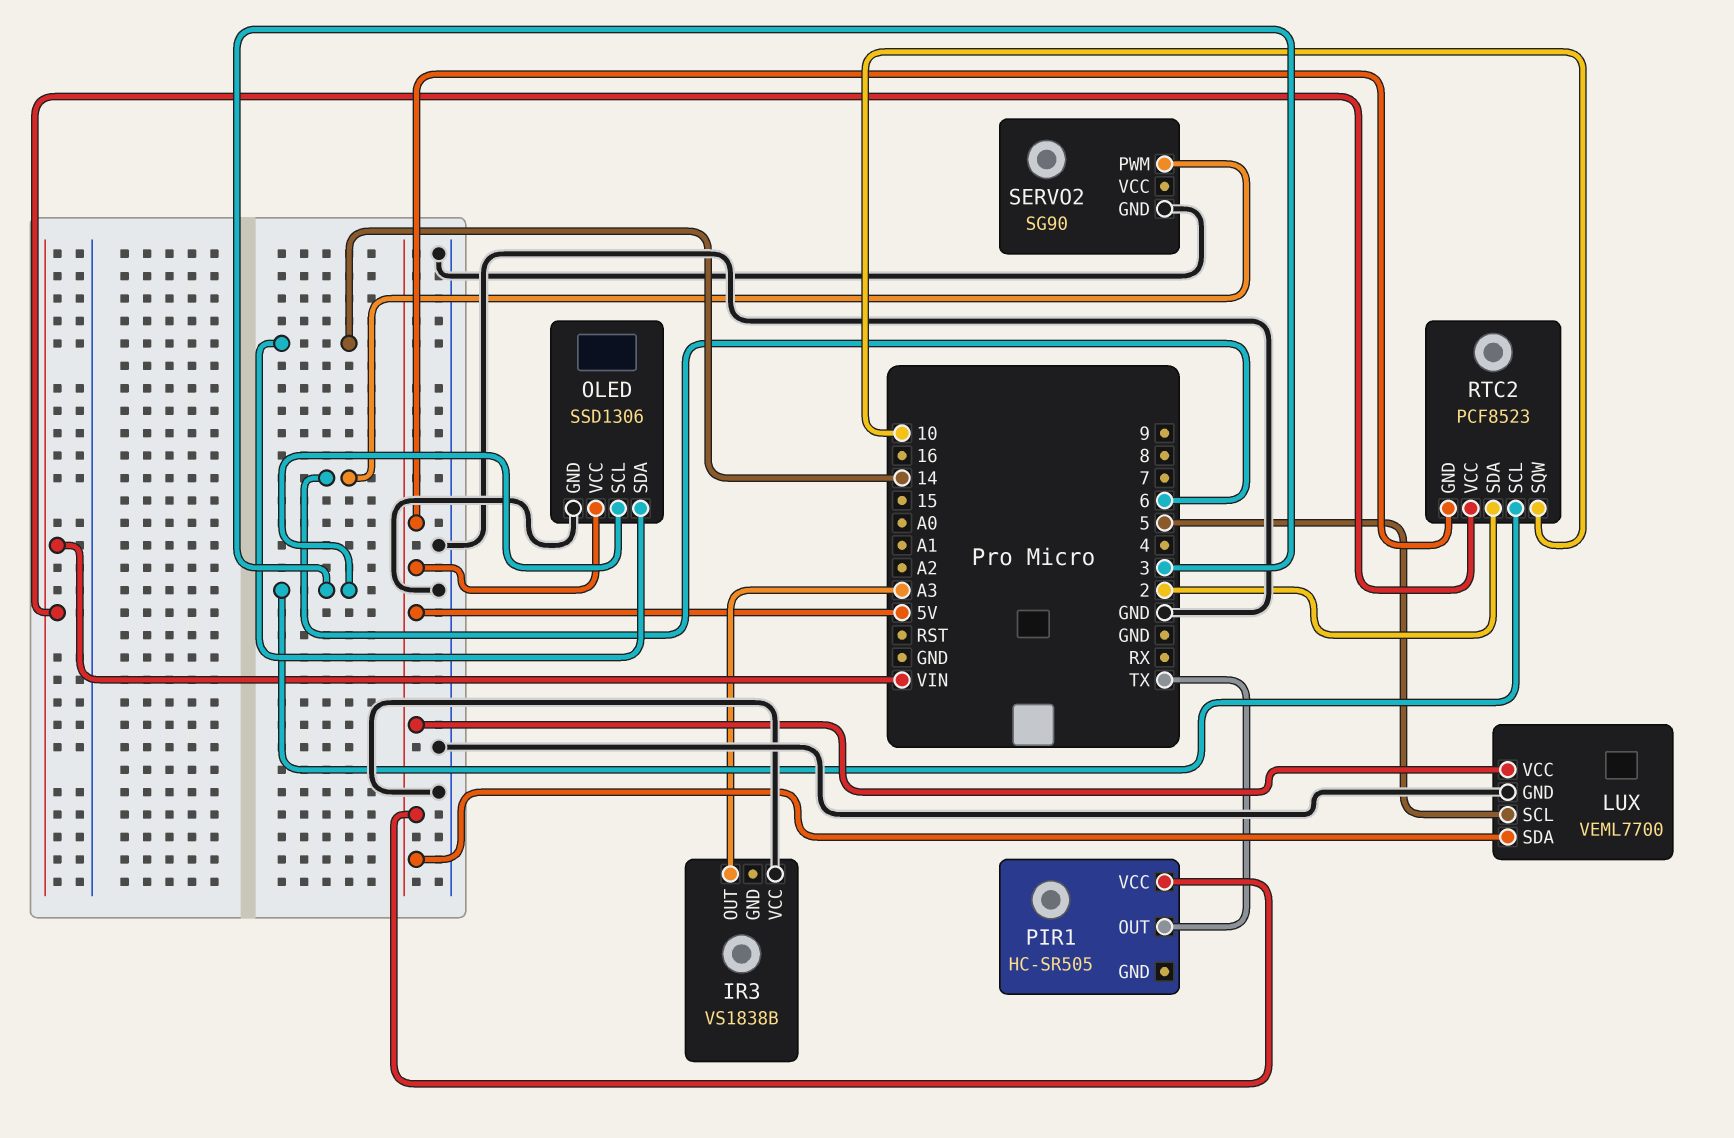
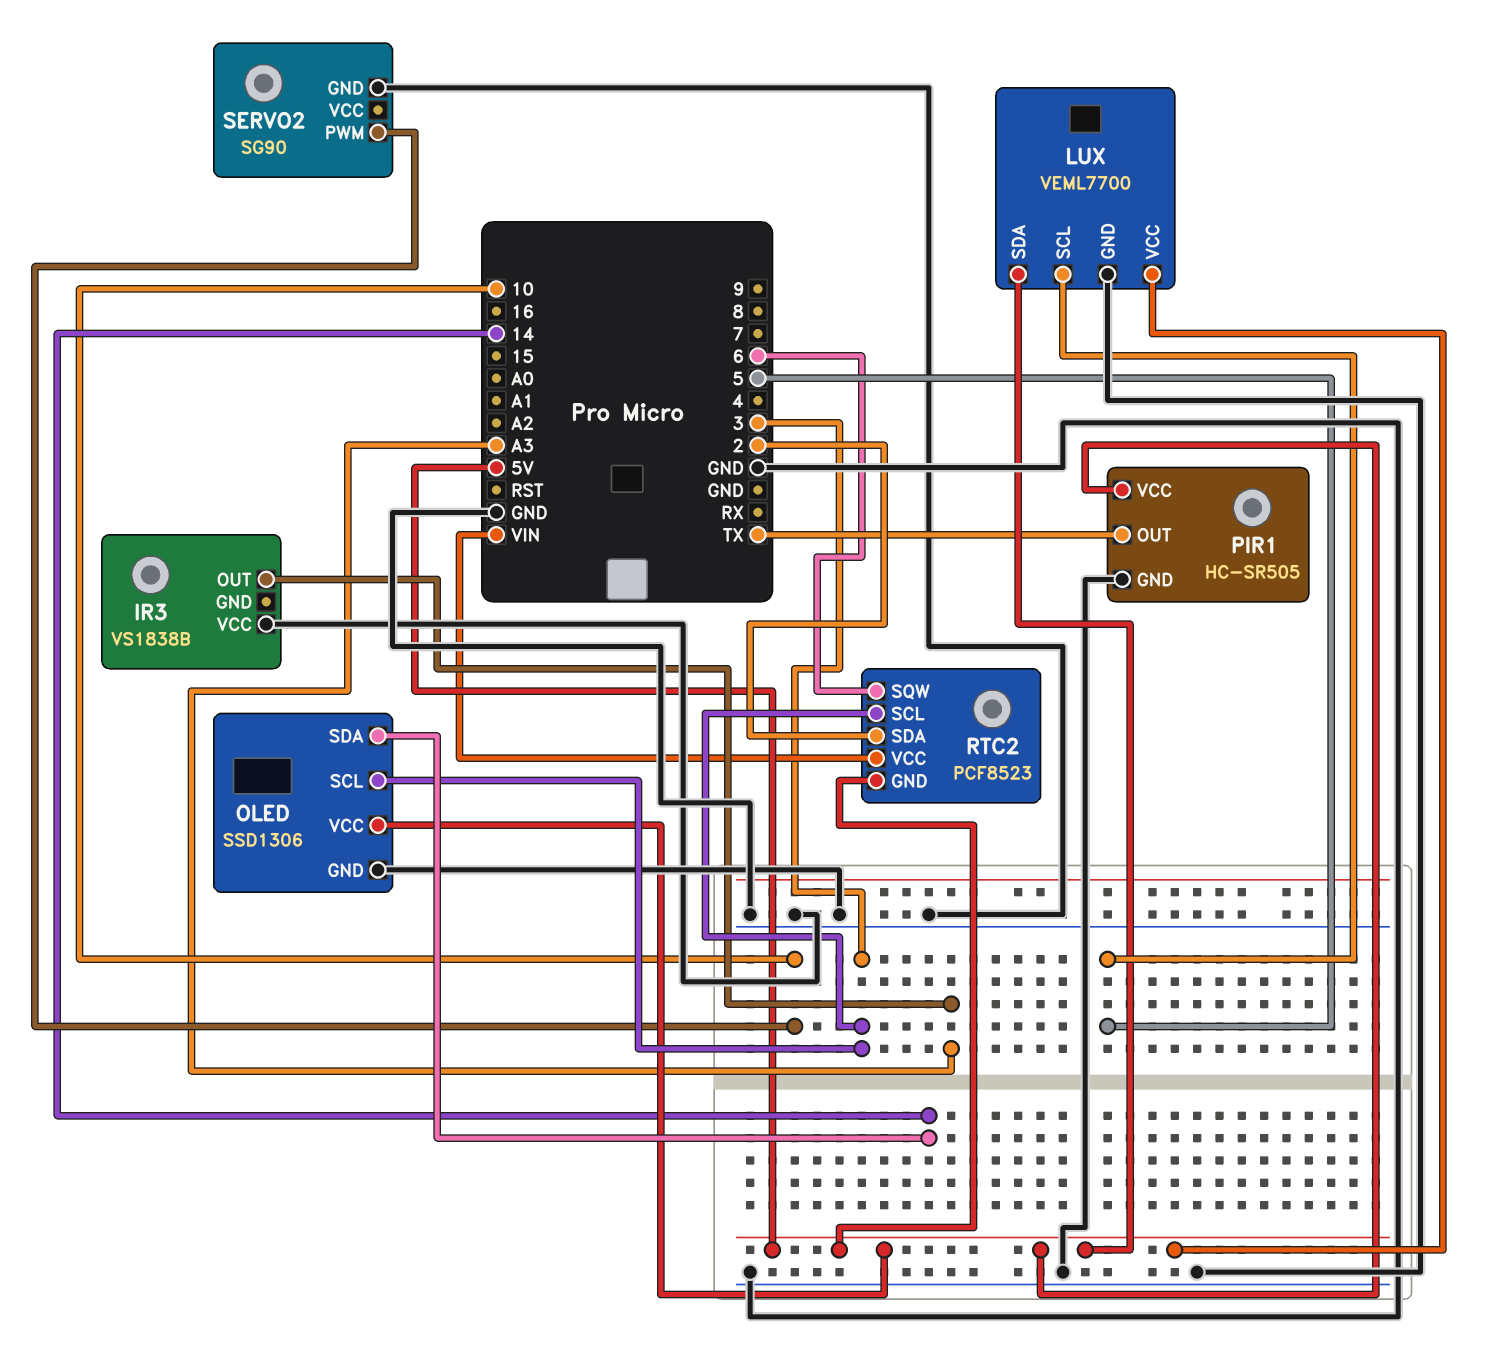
PIR1 pin GND: none -> GND
RTC2 pin SQW: 10 -> 6
SERVO2 pin PWM: 6 -> 10

